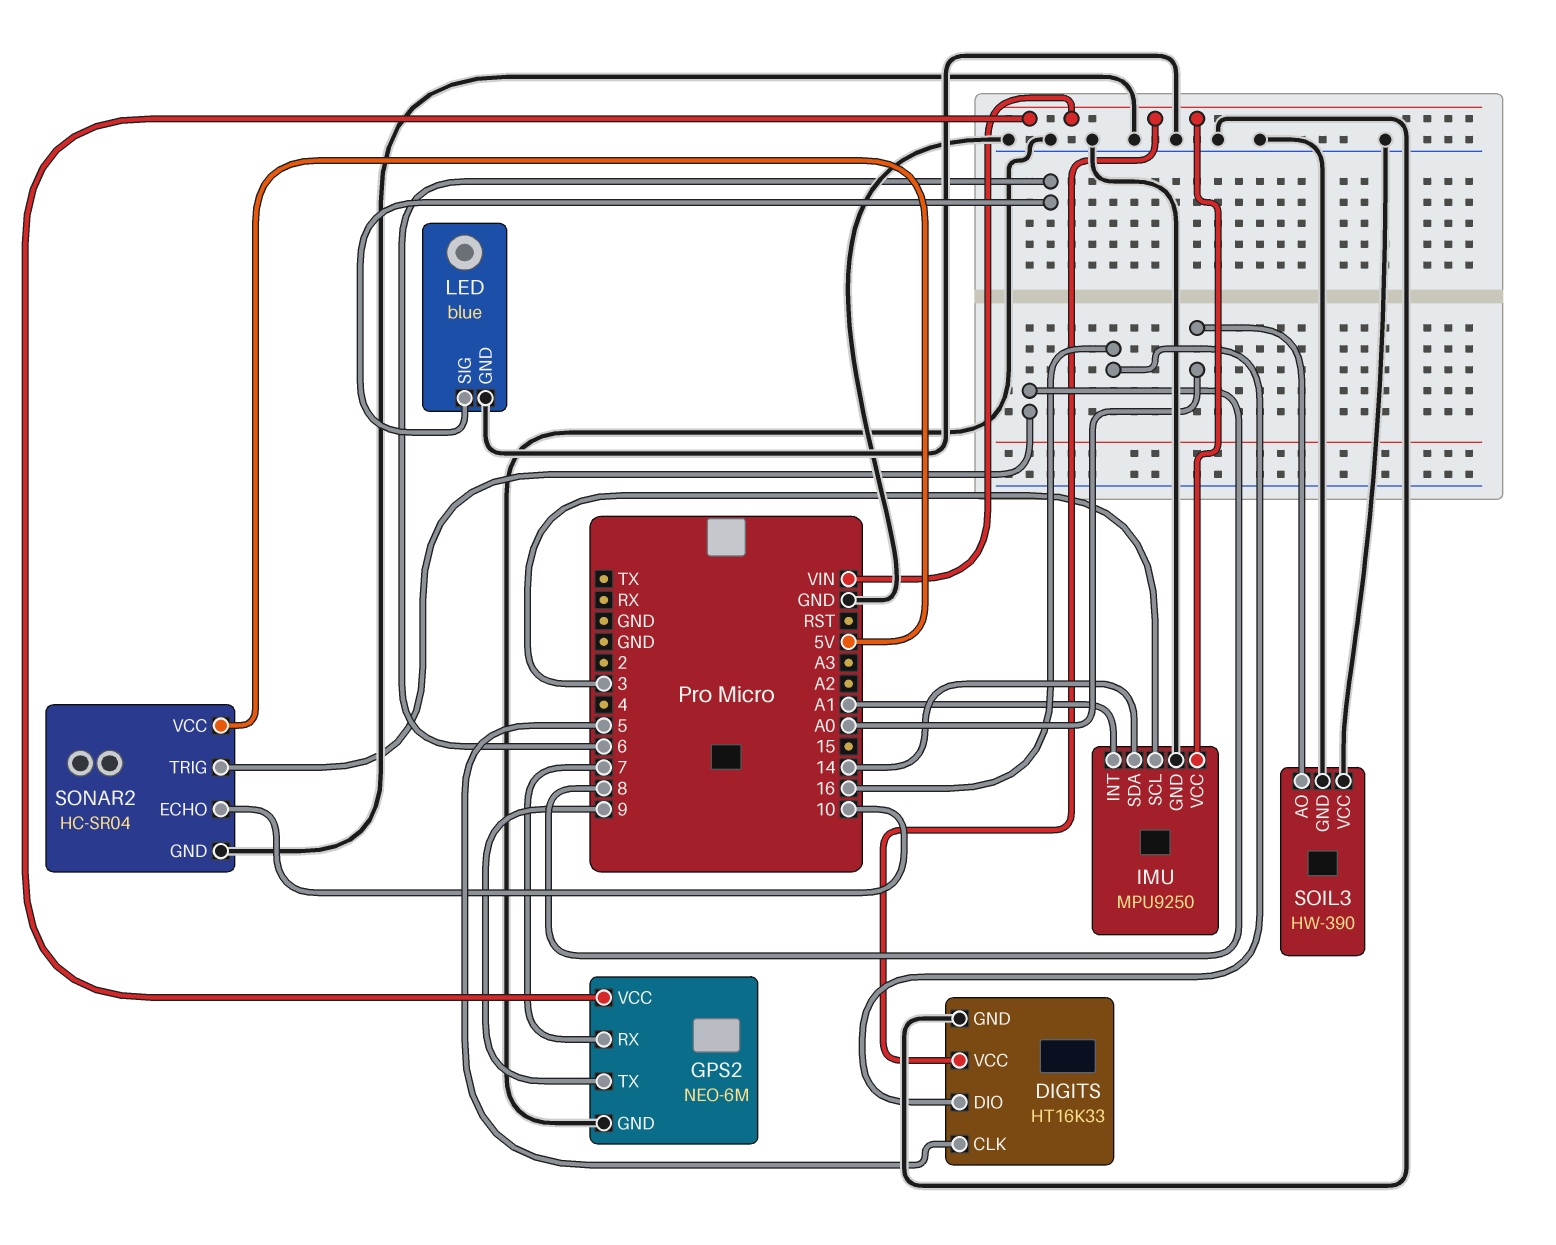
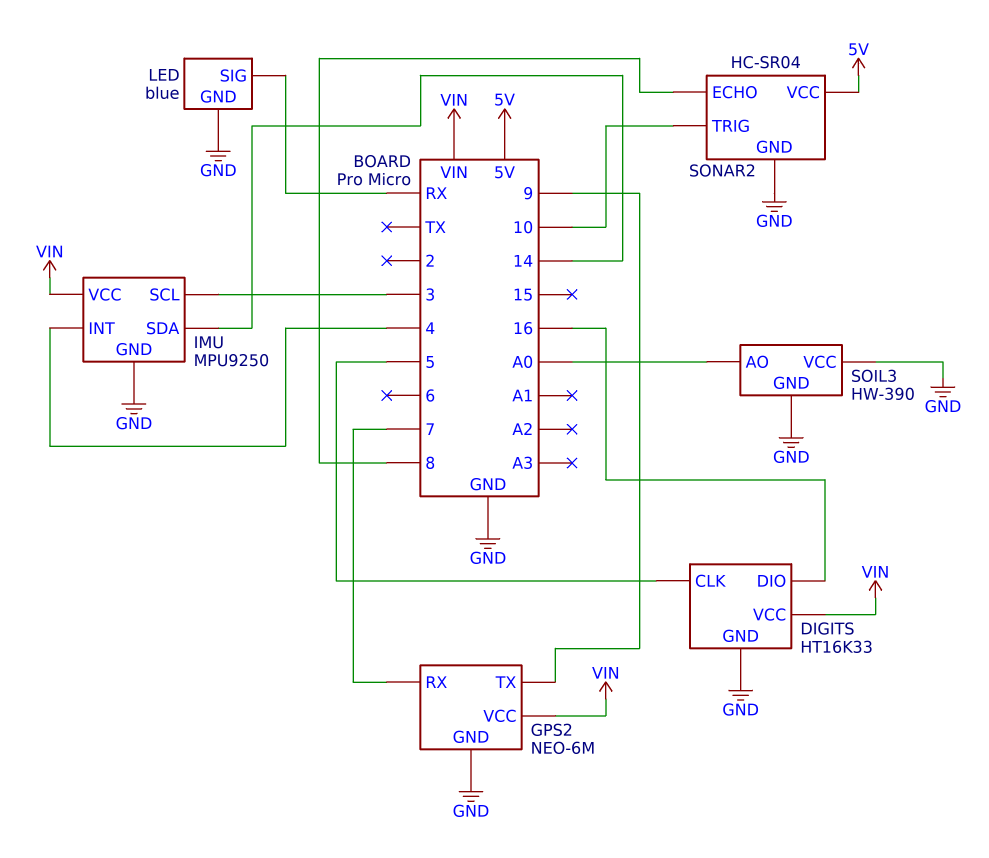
IMU pin INT: A1 -> 4
LED pin SIG: 6 -> RX
SONAR2 pin ECHO: 10 -> 8
SONAR2 pin TRIG: 8 -> 10

